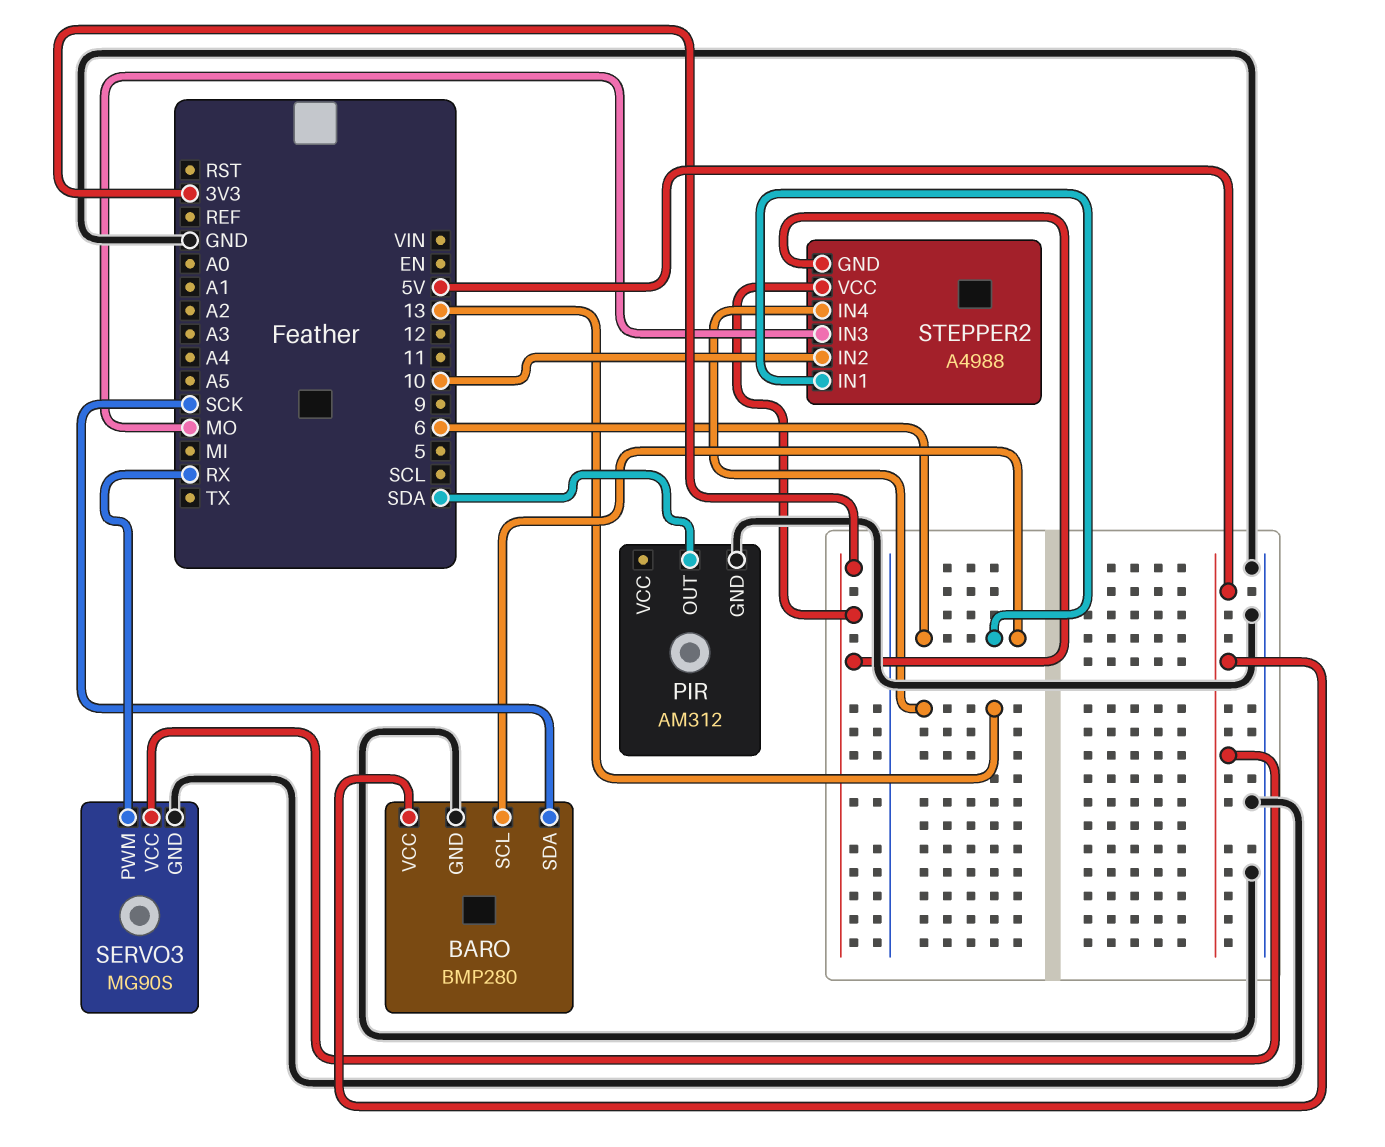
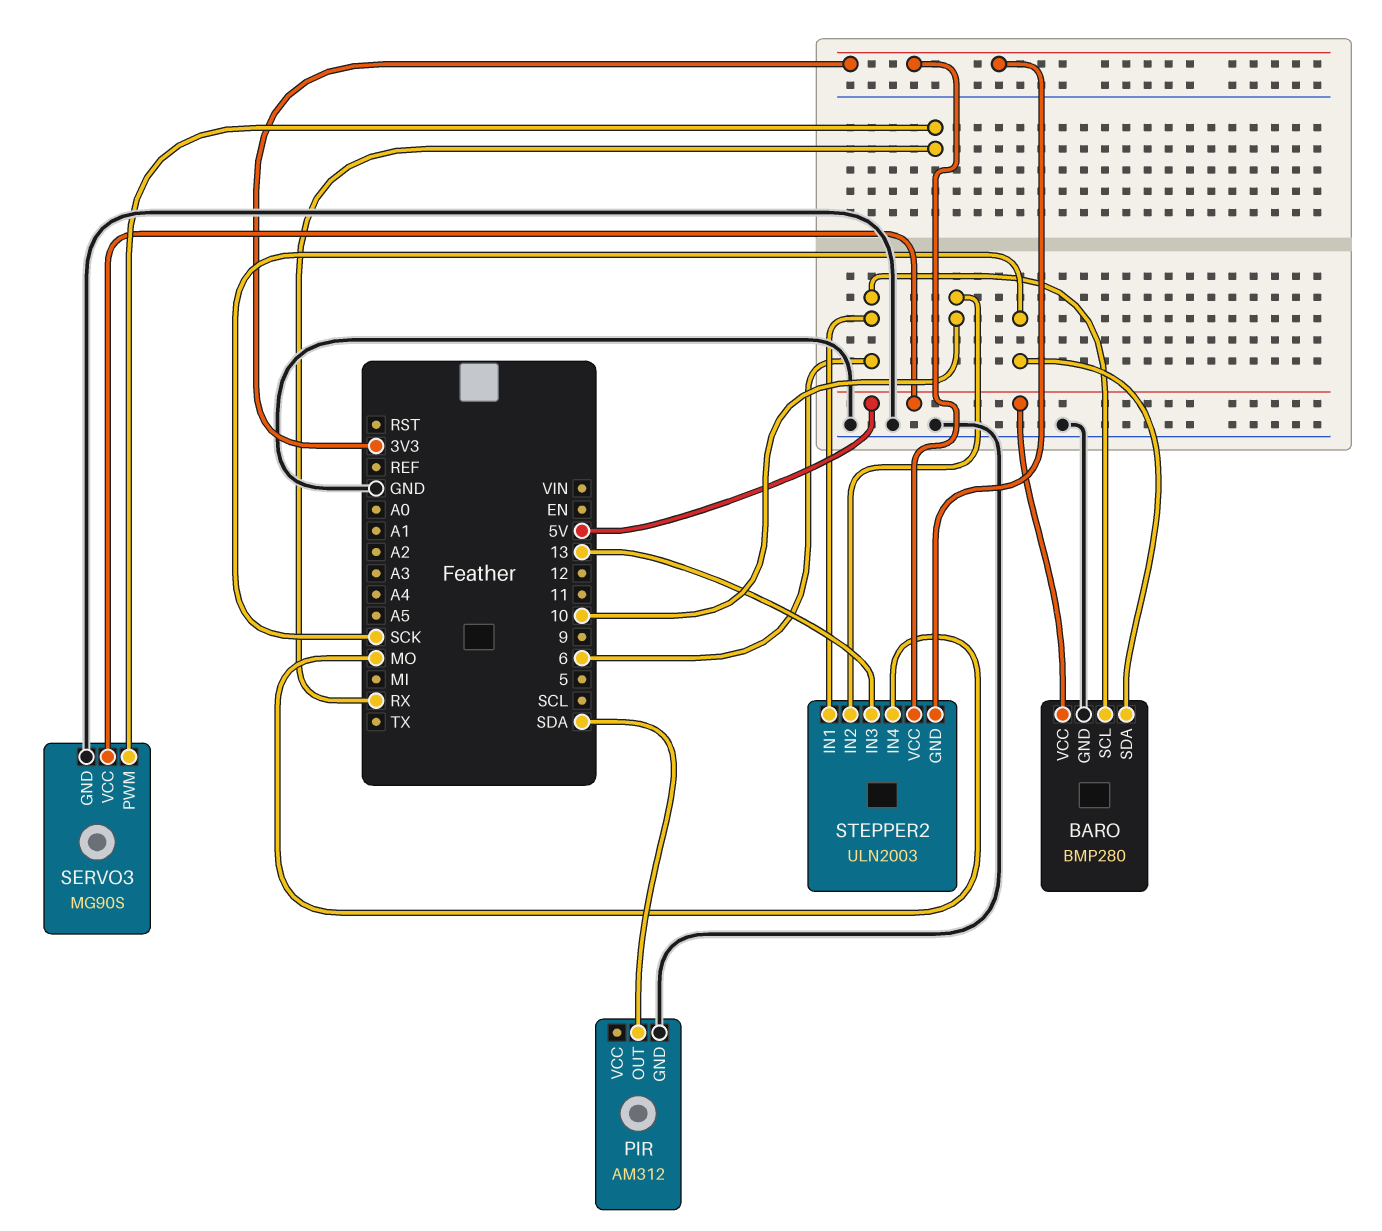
STEPPER2: A4988 -> ULN2003
STEPPER2 pin IN3: MO -> 13
STEPPER2 pin IN4: 13 -> MO

